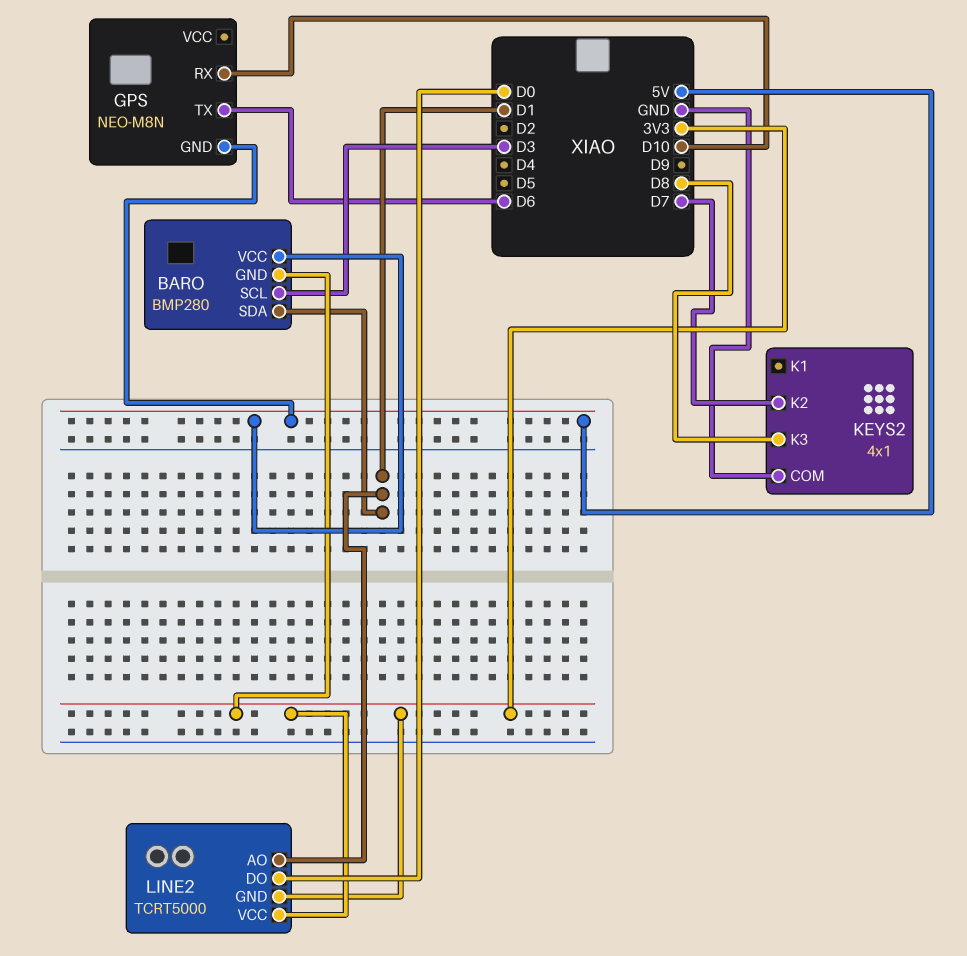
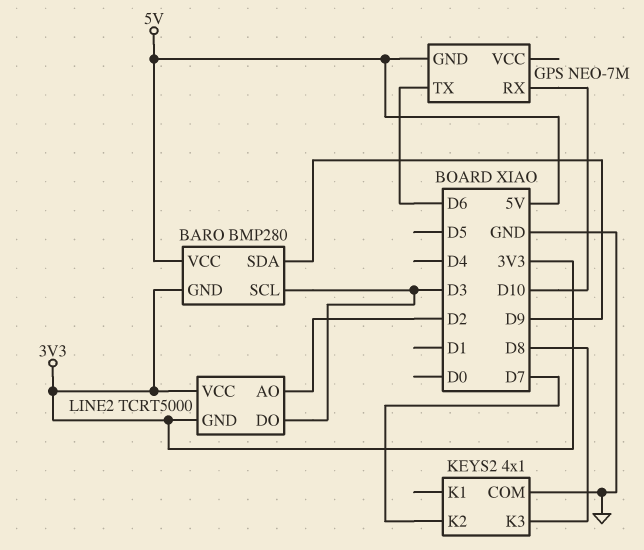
BARO pin SDA: D1 -> D9
GPS: NEO-M8N -> NEO-7M
LINE2 pin AO: D1 -> D2
LINE2 pin DO: D0 -> D3

